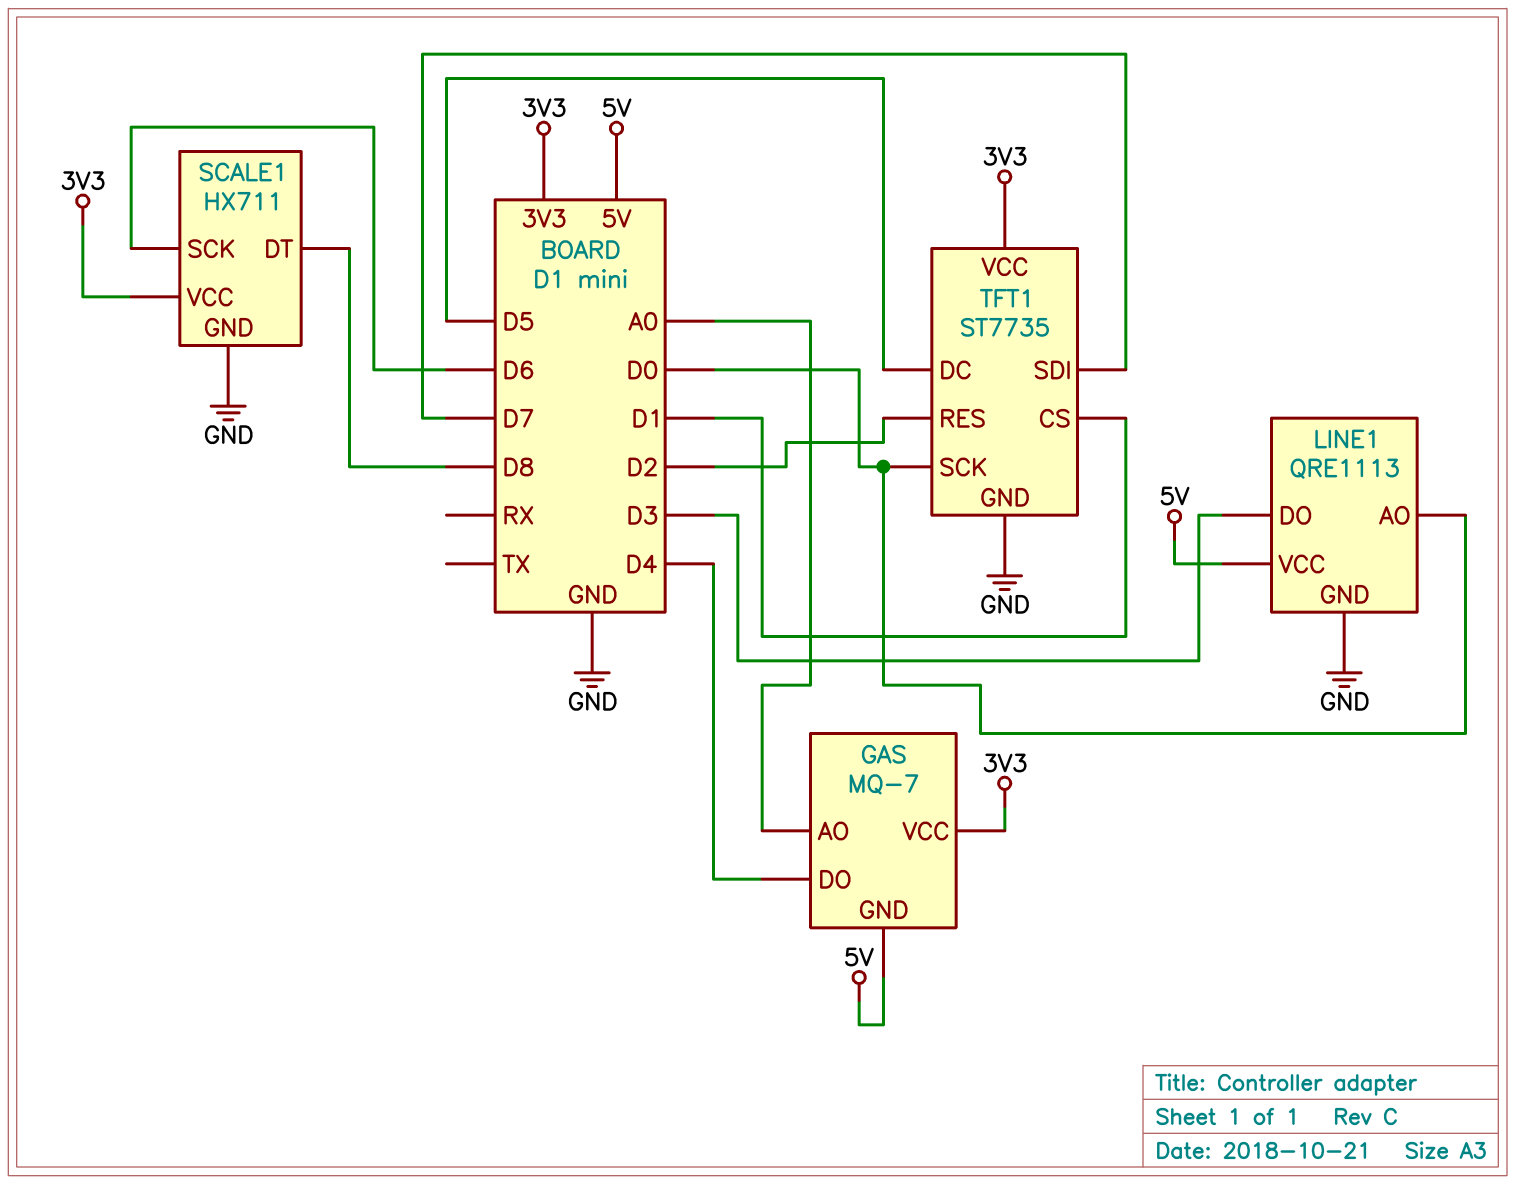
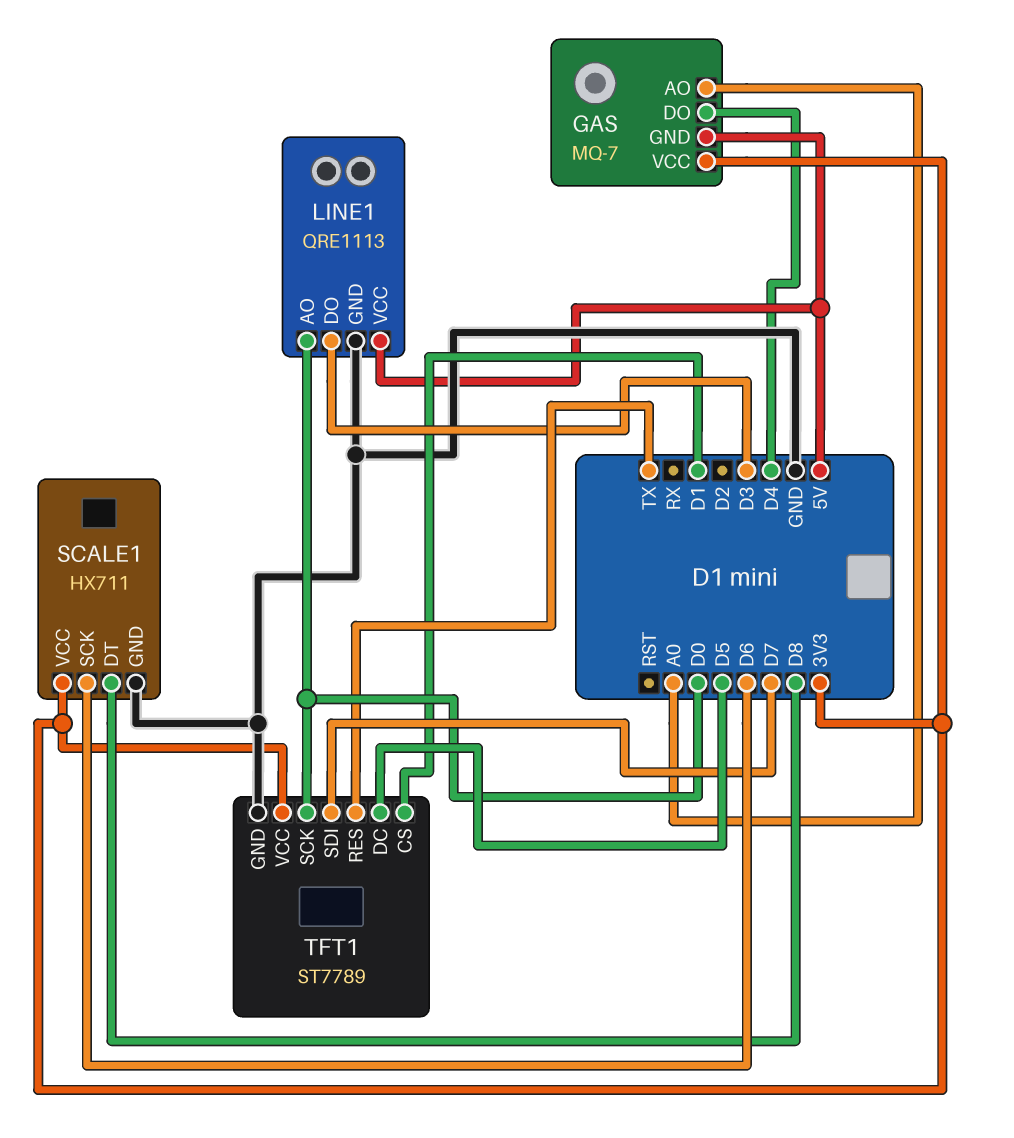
TFT1: ST7735 -> ST7789
TFT1 pin RES: D2 -> TX

